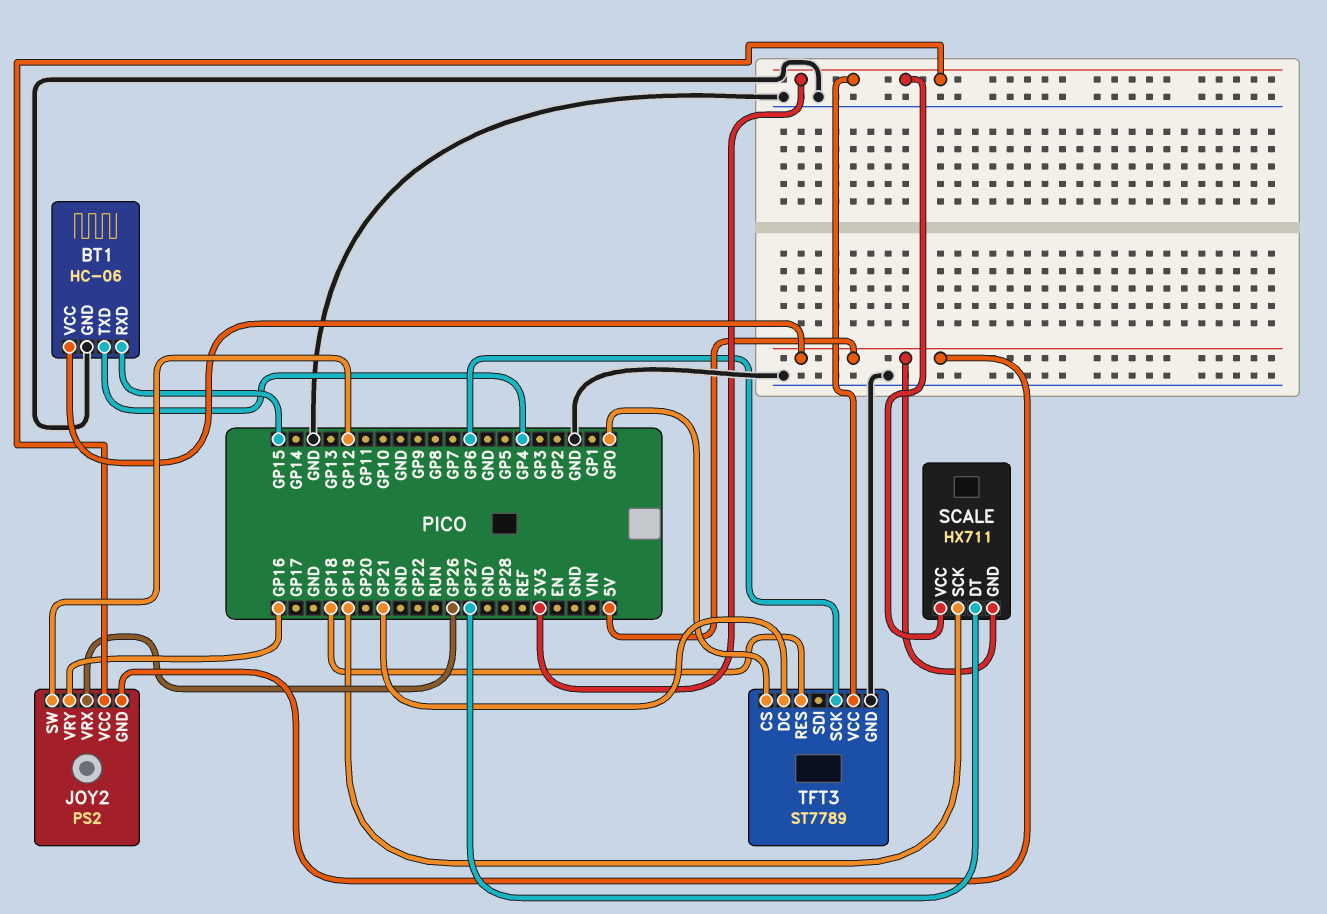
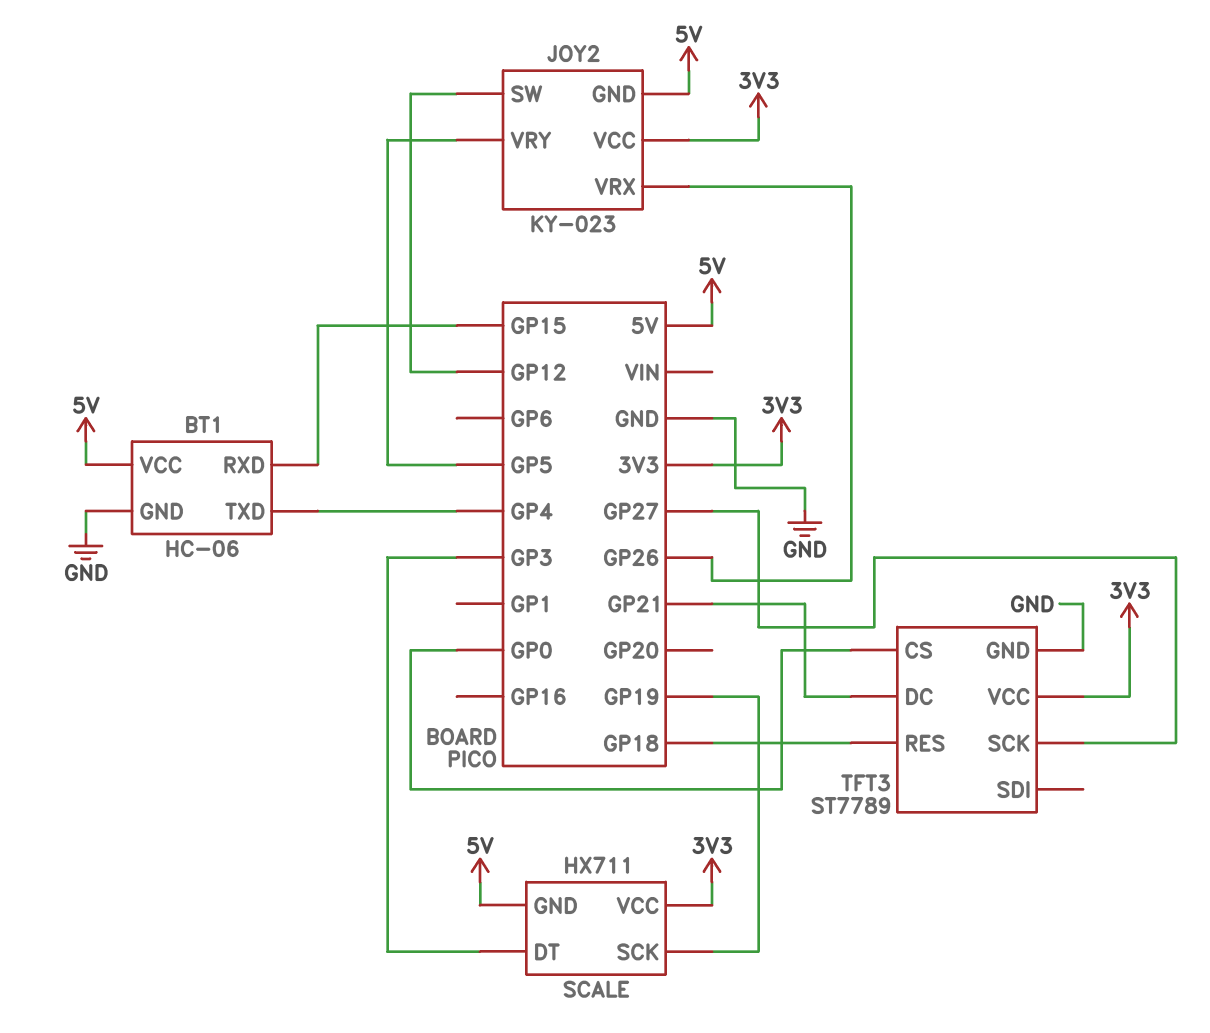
JOY2: PS2 -> KY-023
JOY2 pin VRY: GP16 -> GP5
SCALE pin DT: GP27 -> GP3
TFT3 pin SCK: GP6 -> GP27

